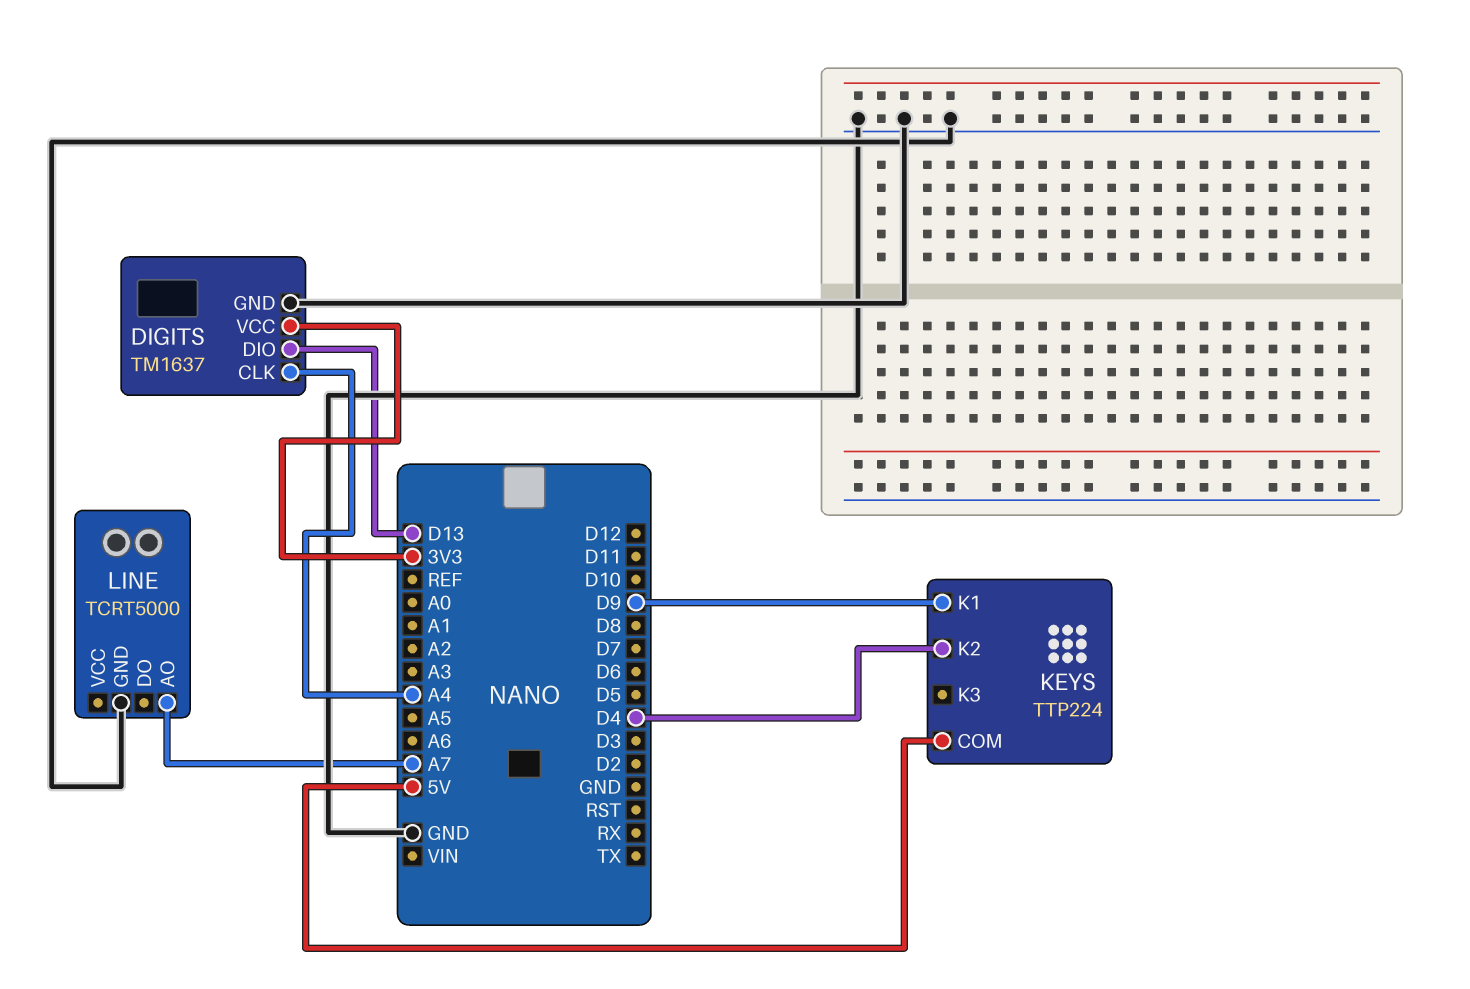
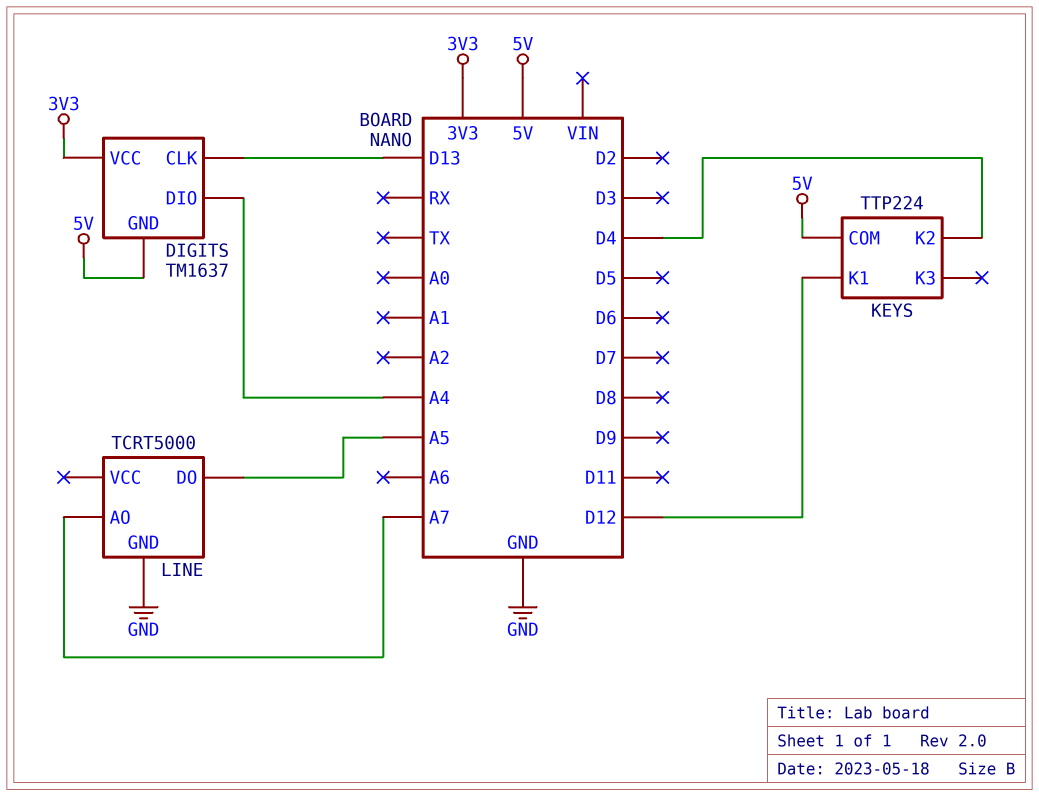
DIGITS pin CLK: A4 -> D13
DIGITS pin DIO: D13 -> A4
DIGITS pin GND: GND -> 5V
KEYS pin K1: D9 -> D12
LINE pin DO: none -> A5

